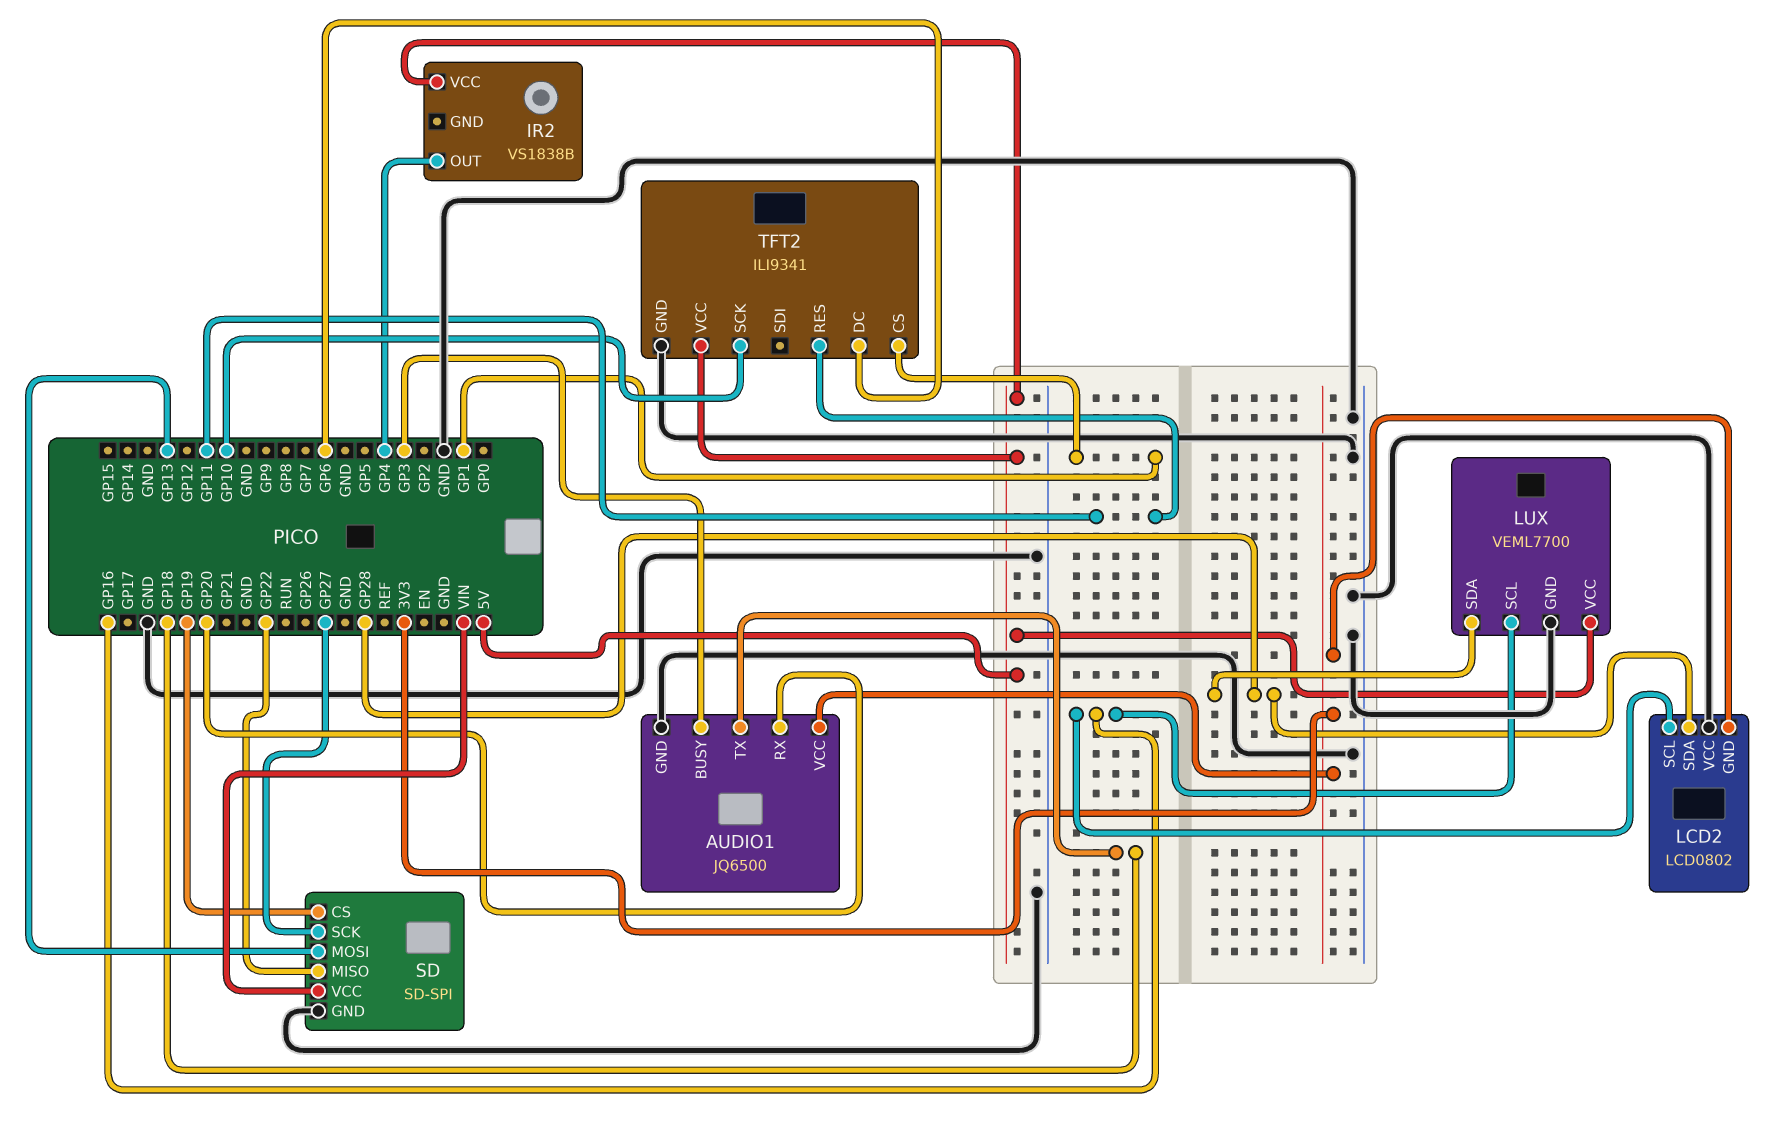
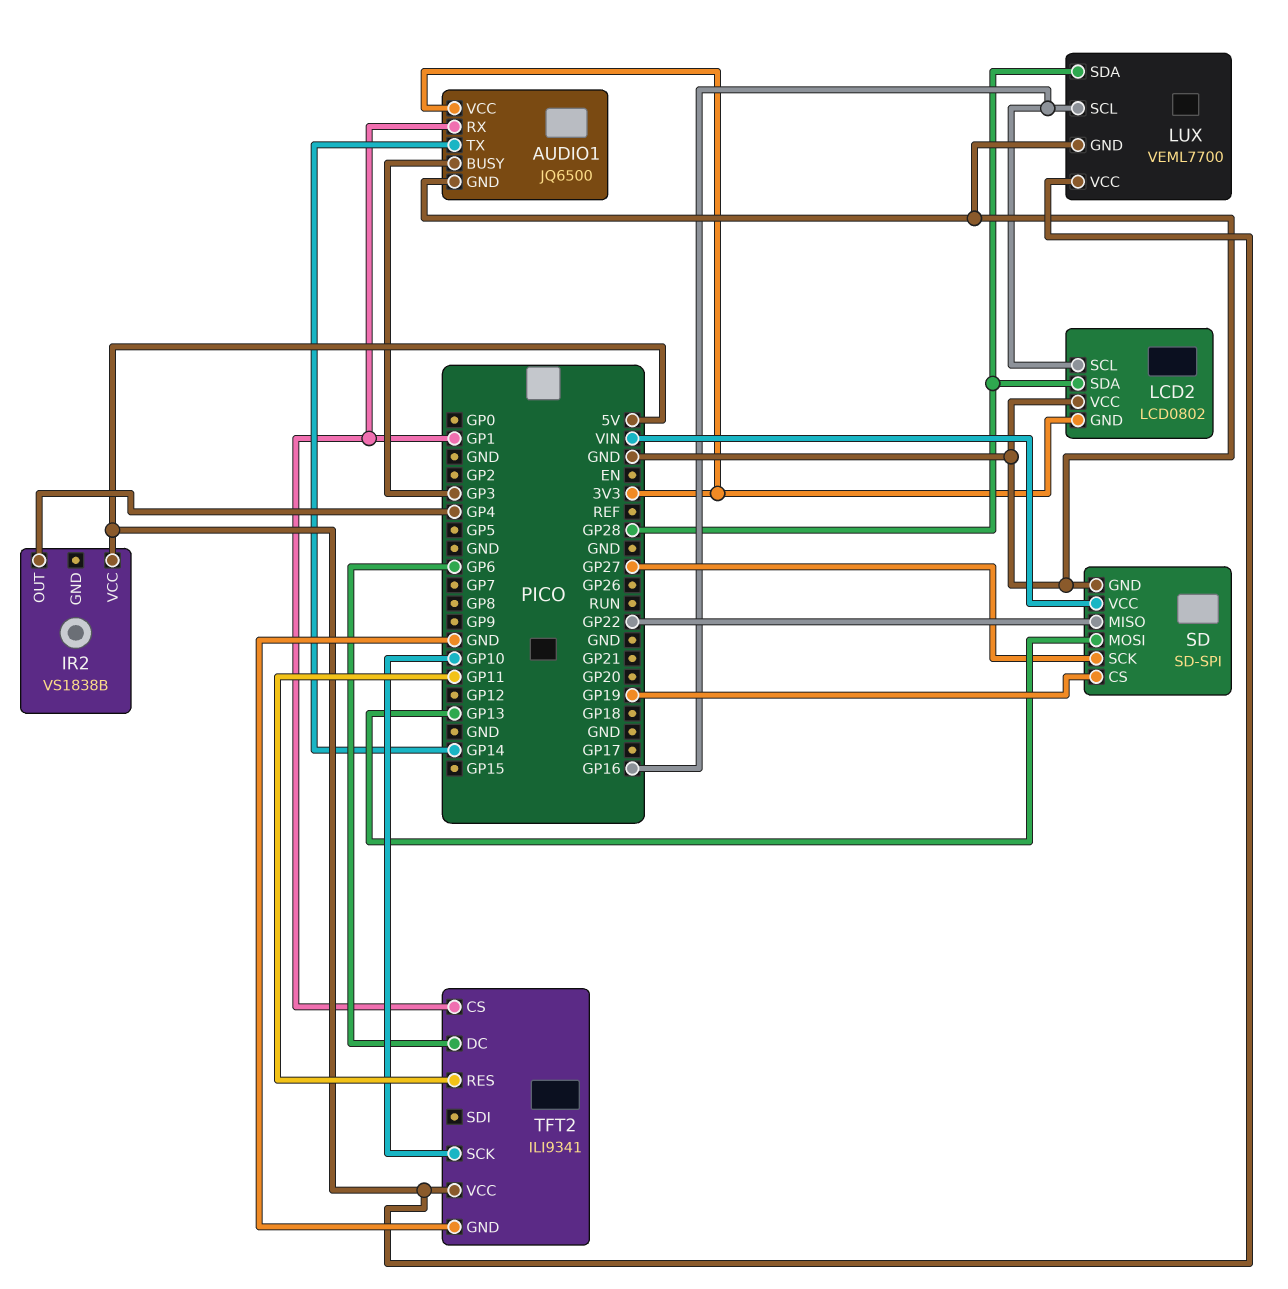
AUDIO1 pin RX: GP20 -> GP1
AUDIO1 pin TX: GP18 -> GP14

